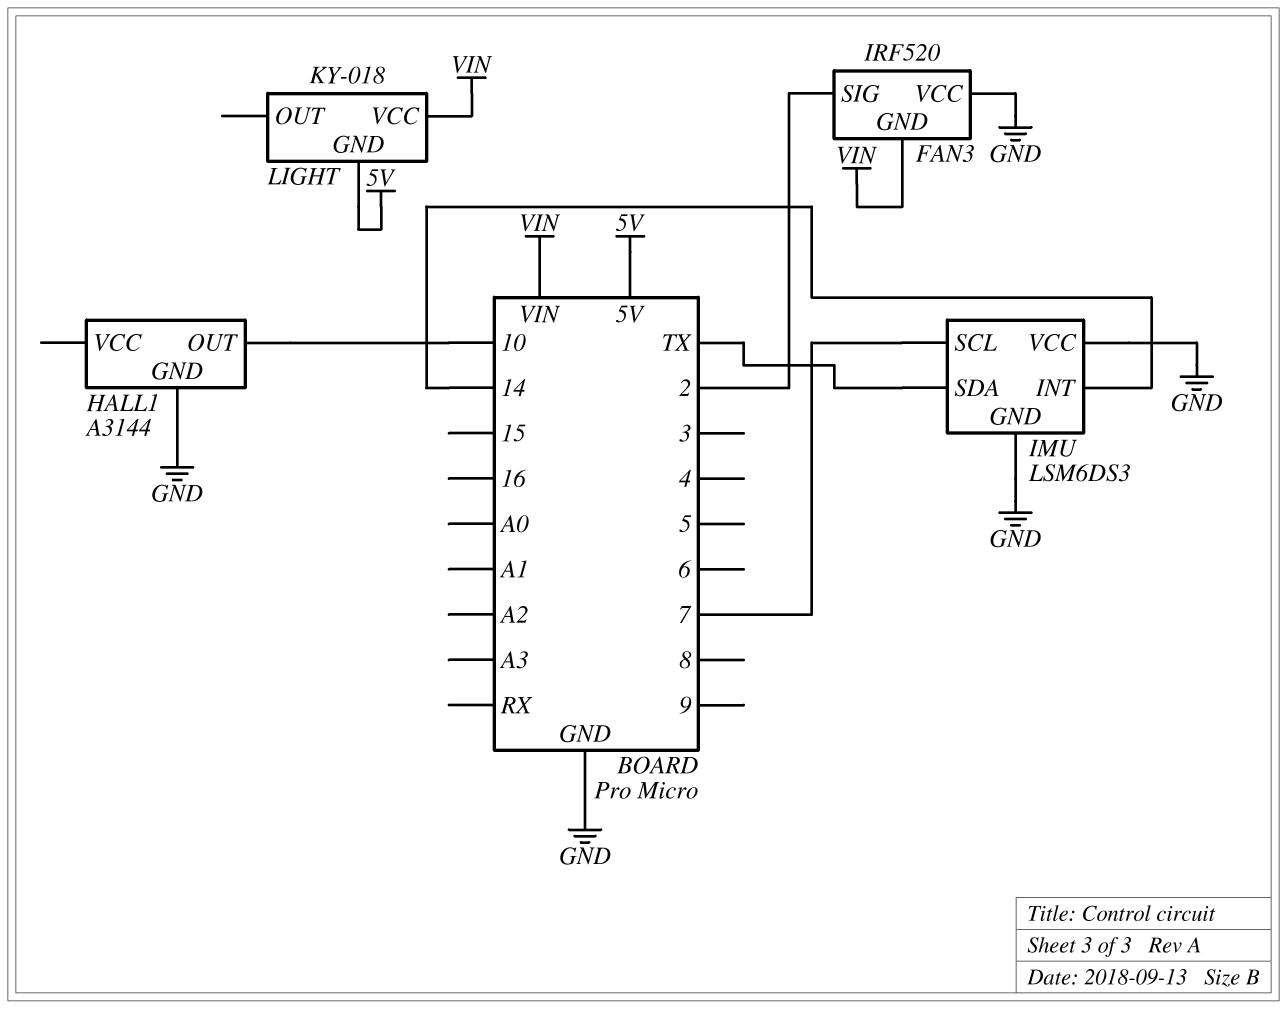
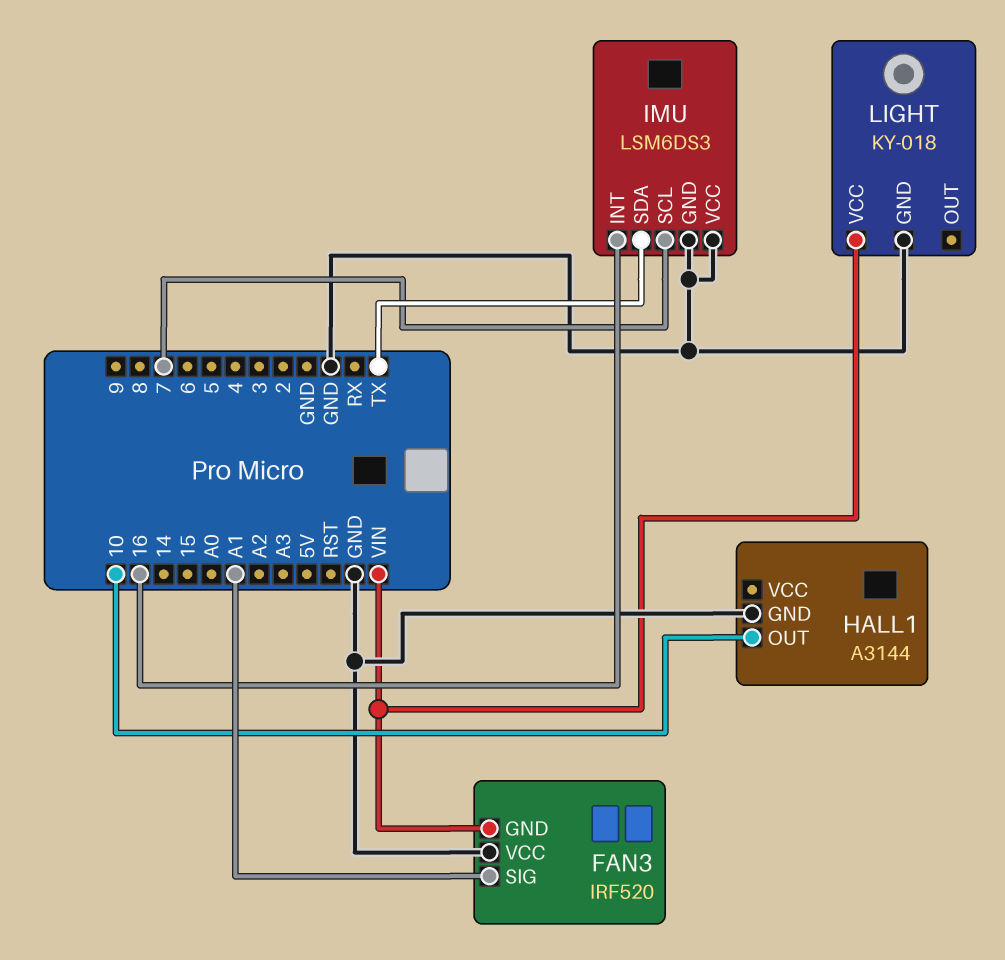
FAN3 pin SIG: 2 -> A1
IMU pin INT: 14 -> 16
LIGHT pin GND: 5V -> GND

